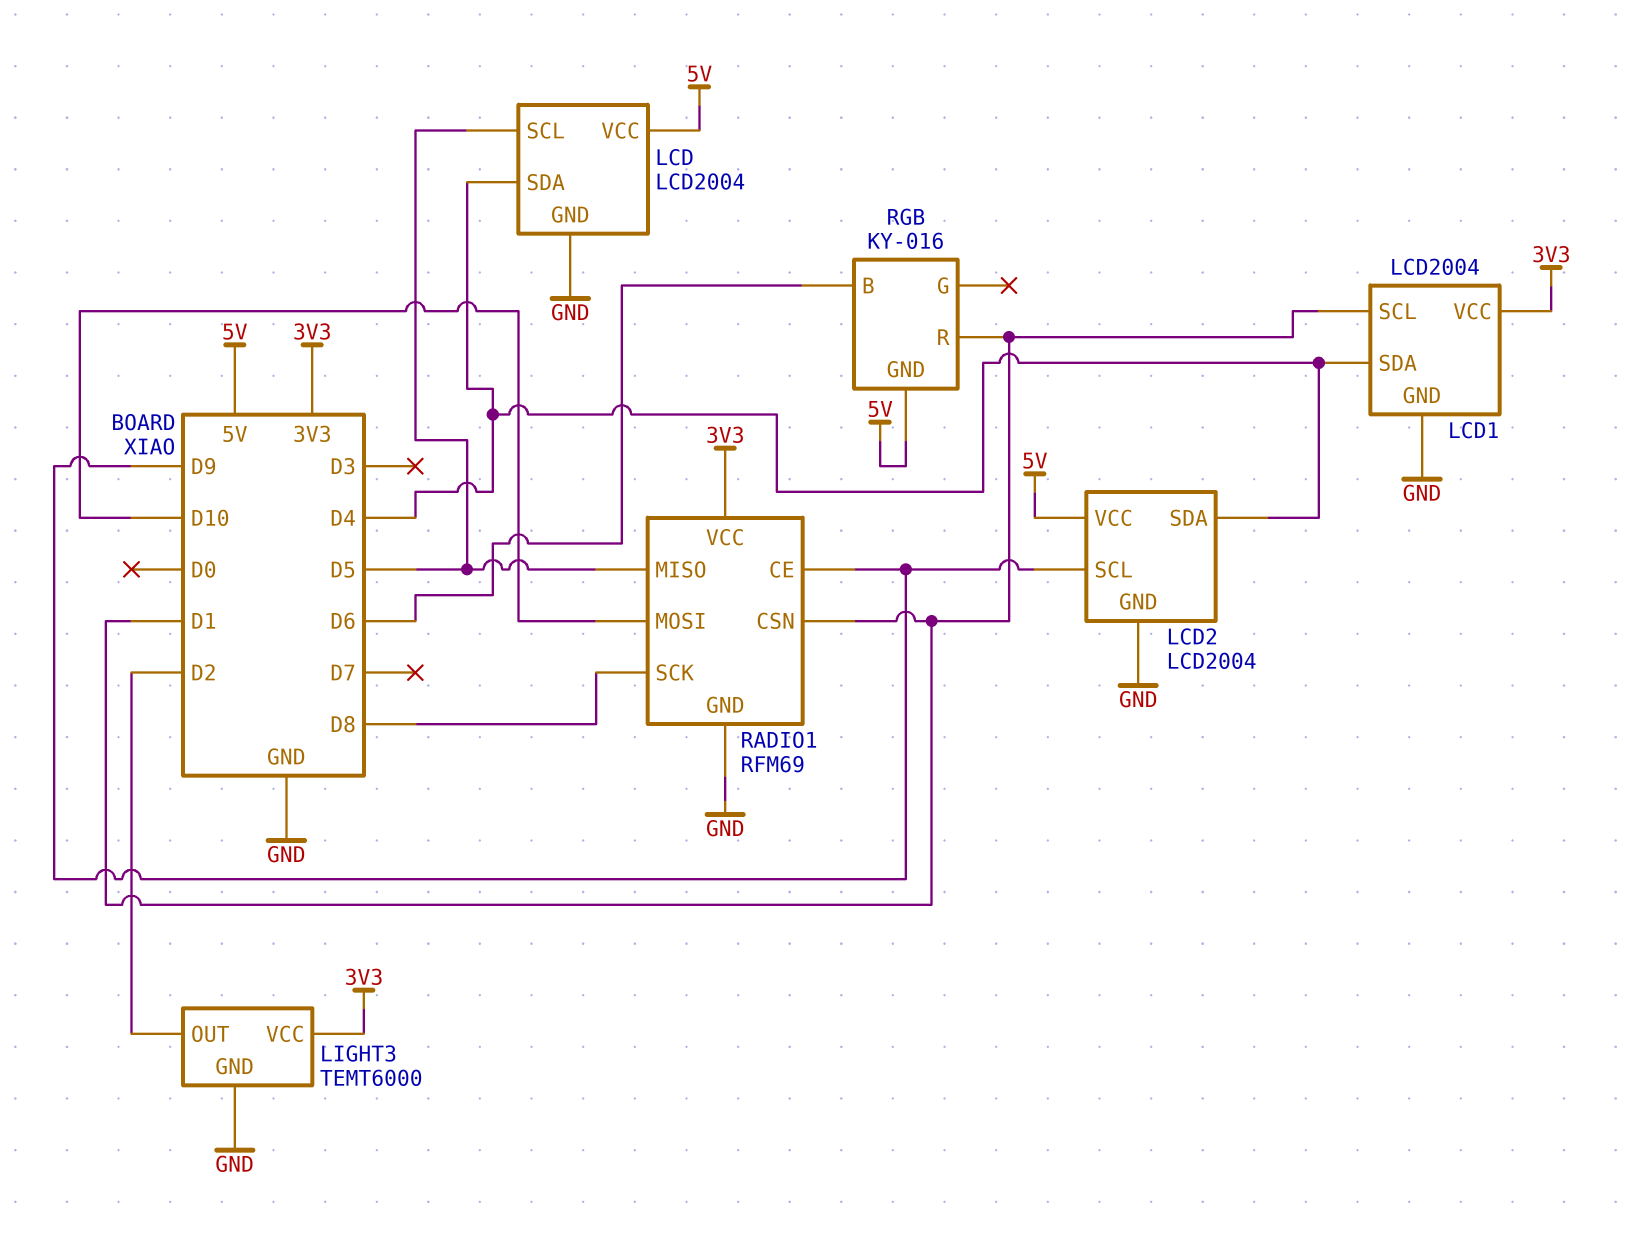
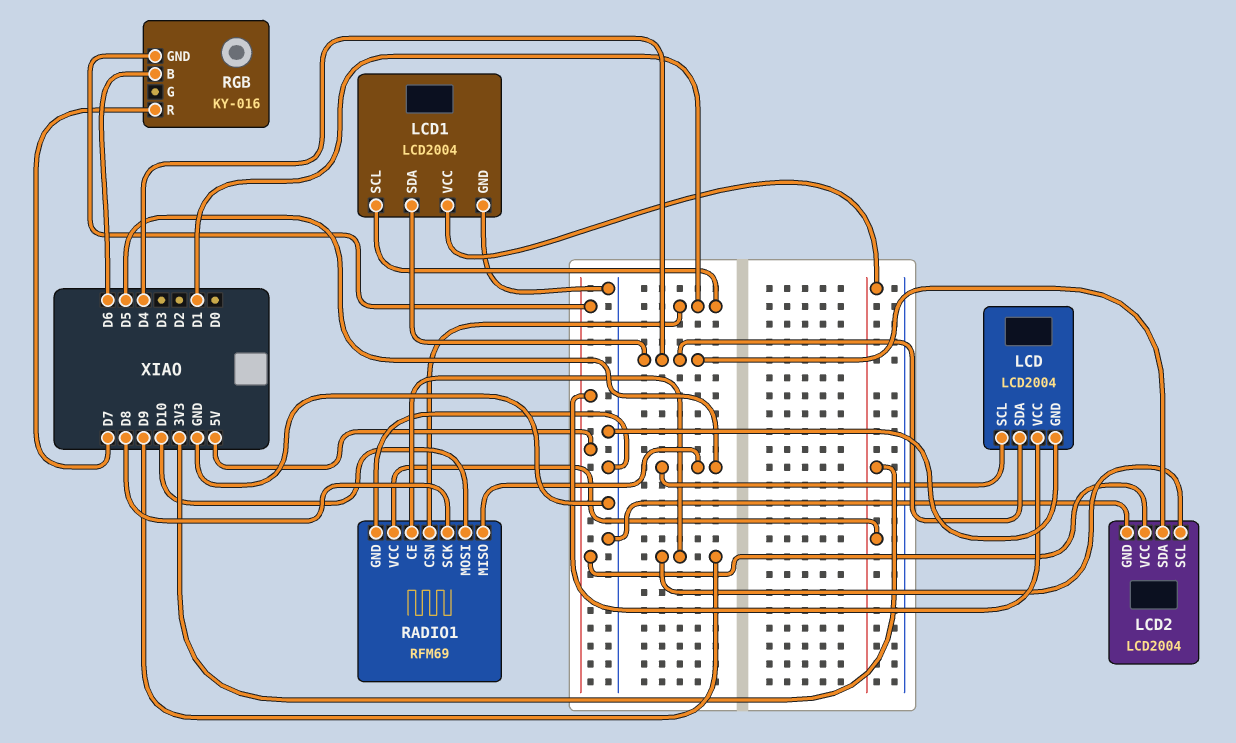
LIGHT3: TEMT6000 -> none
LIGHT3 pin GND: GND -> none
LIGHT3 pin OUT: D2 -> none
LIGHT3 pin VCC: 3V3 -> none
RGB pin R: D1 -> D7

